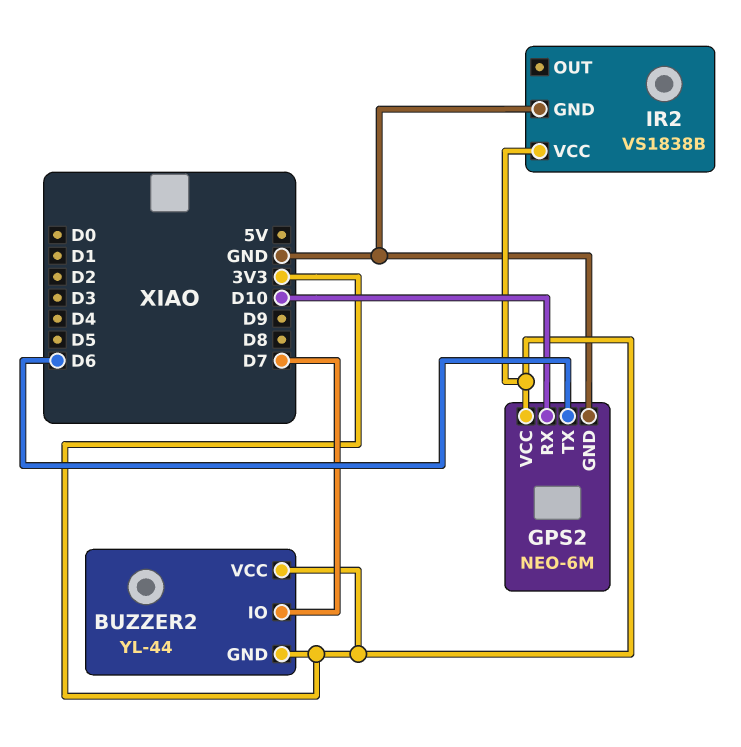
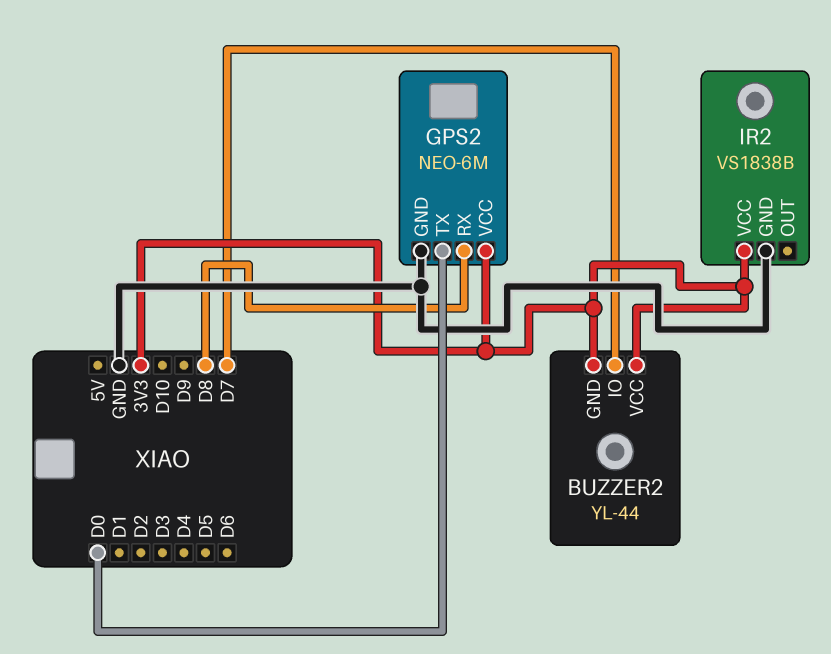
GPS2 pin RX: D10 -> D8
GPS2 pin TX: D6 -> D0

